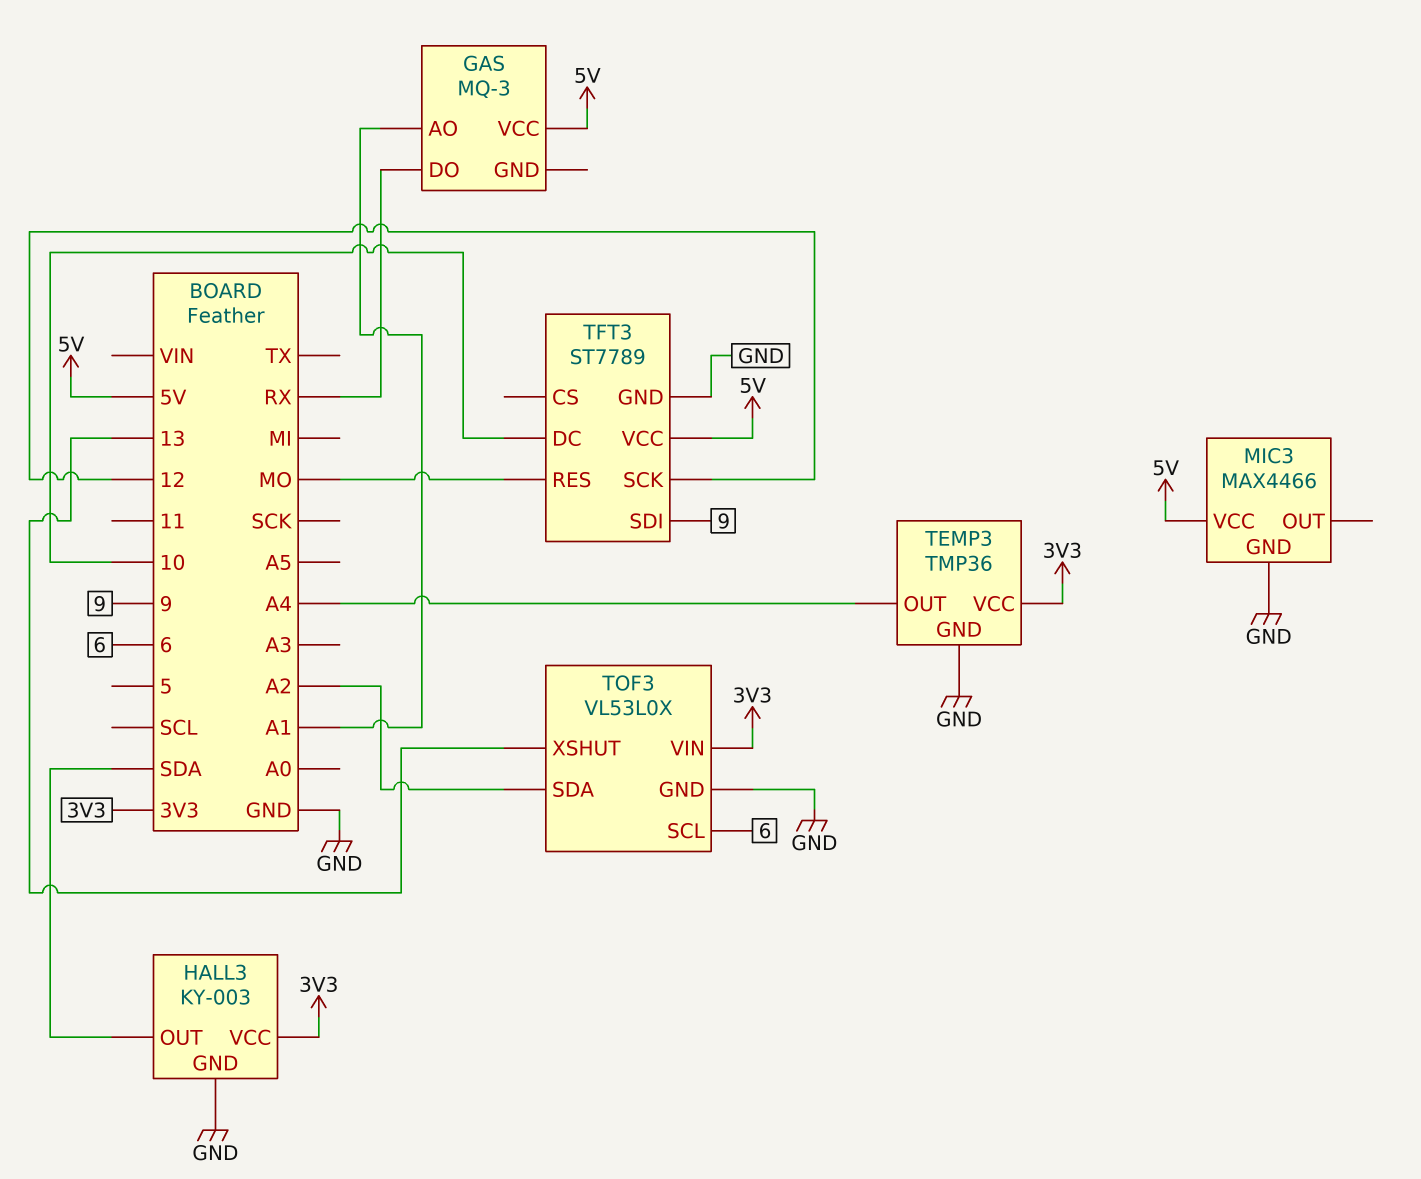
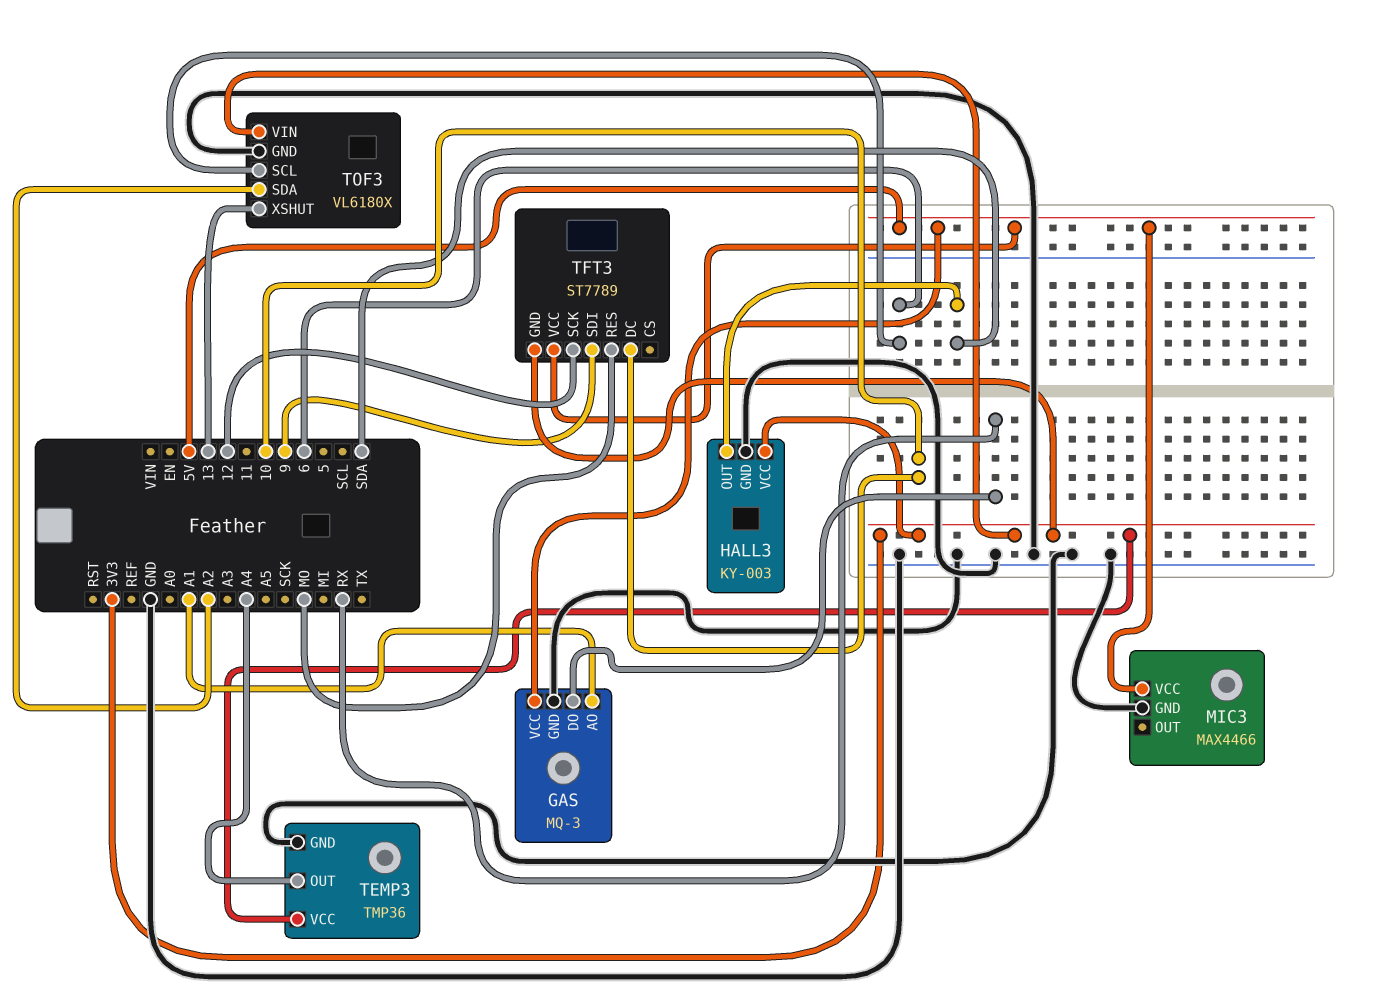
GAS pin GND: none -> GND
TFT3 pin GND: GND -> 3V3
TOF3: VL53L0X -> VL6180X

